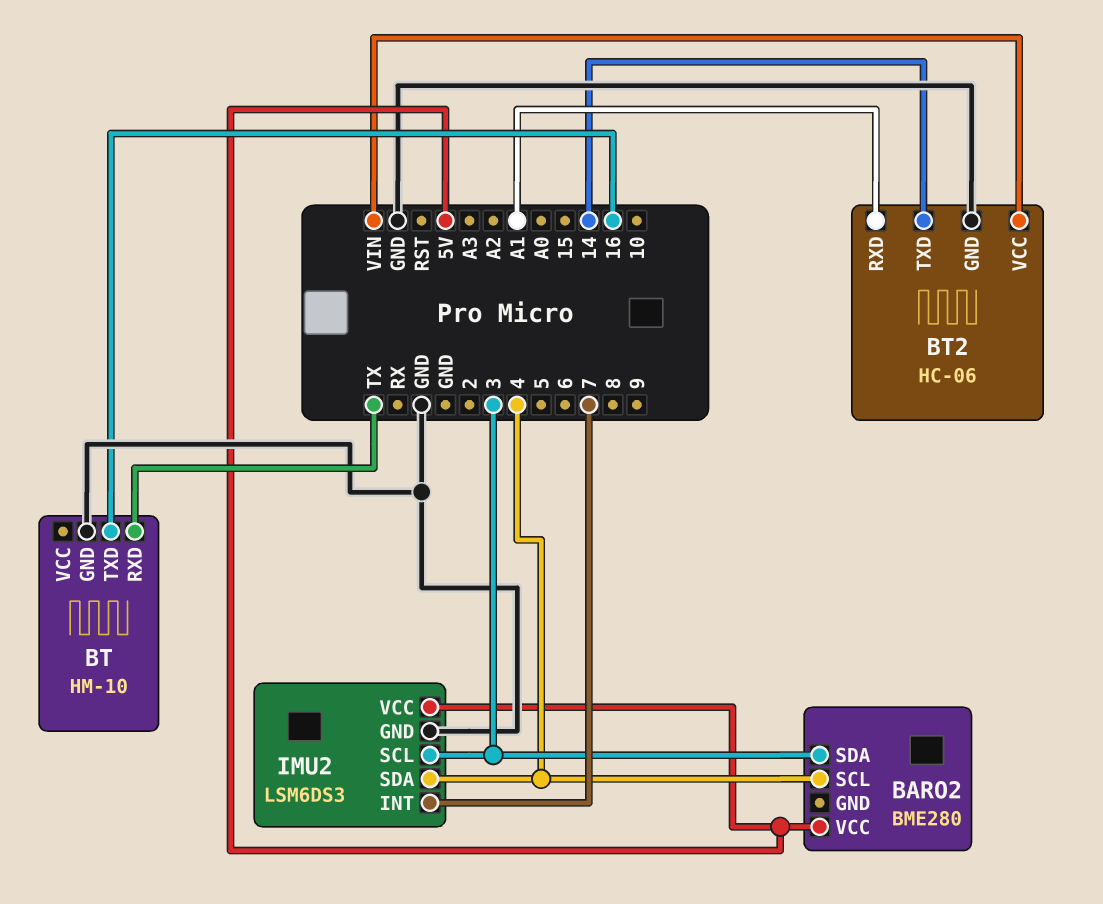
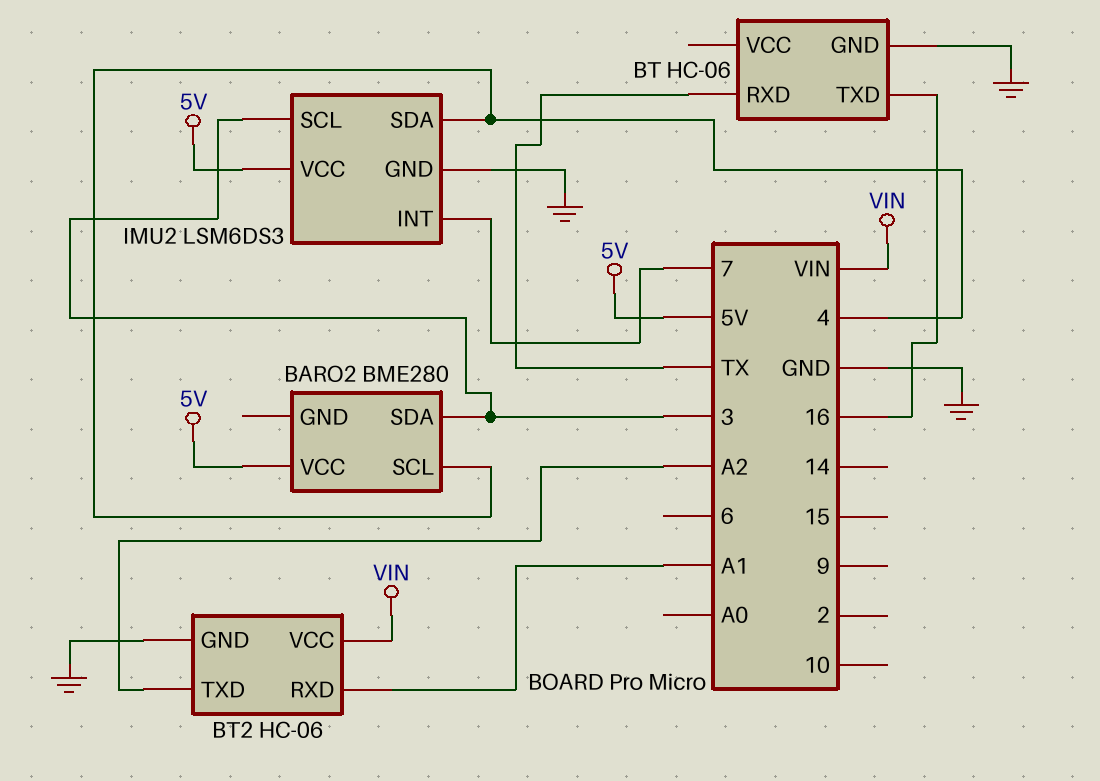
BT: HM-10 -> HC-06
BT2 pin TXD: 14 -> A2

